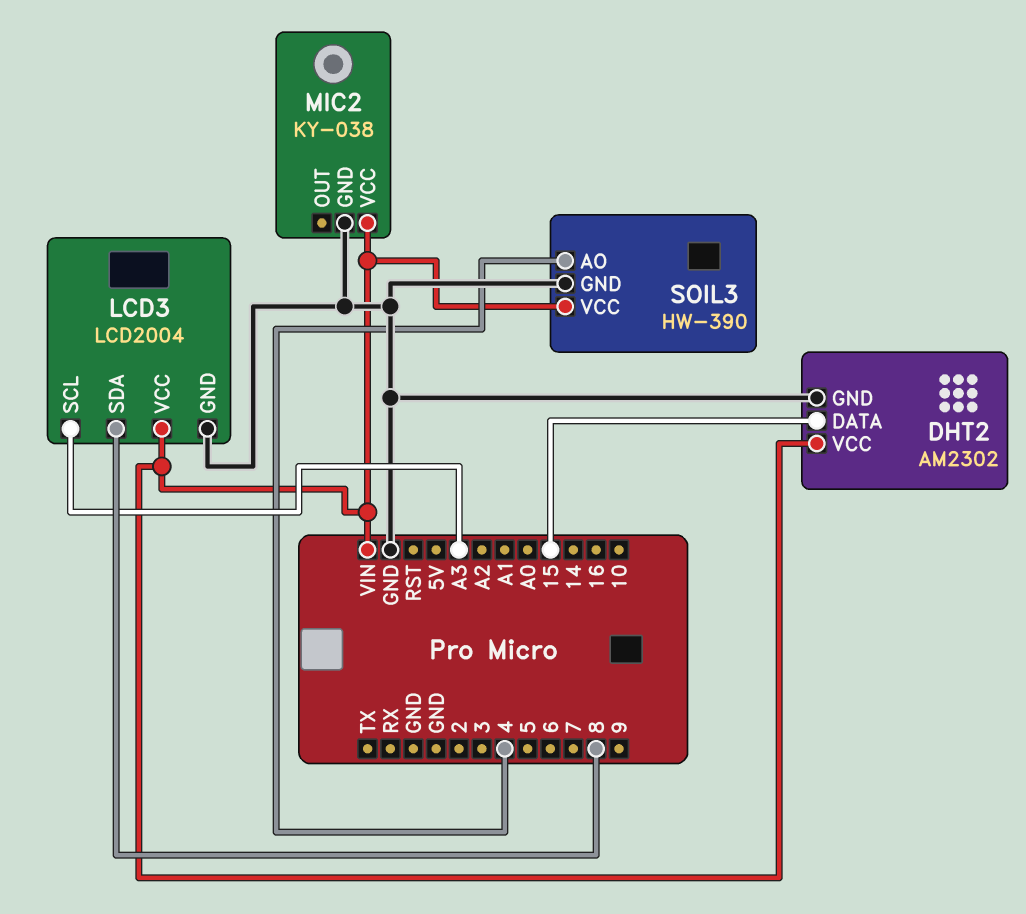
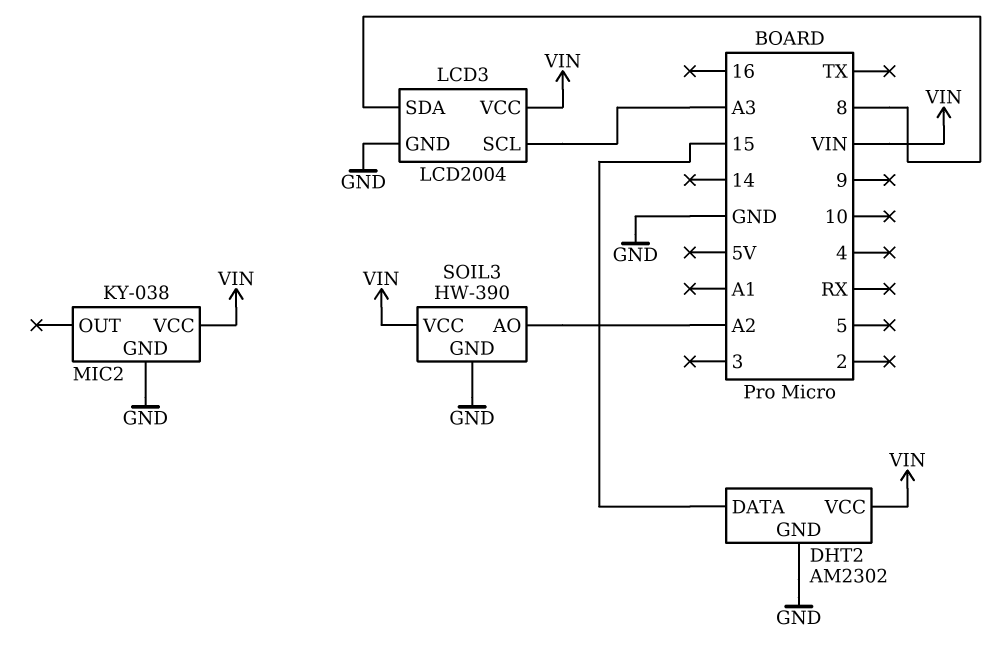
SOIL3 pin AO: 4 -> A2

